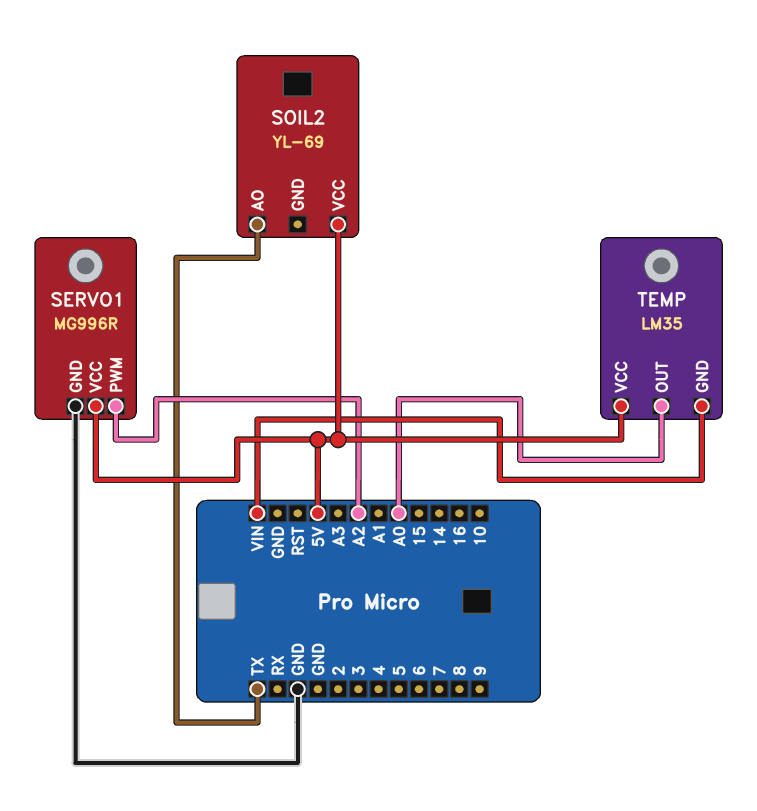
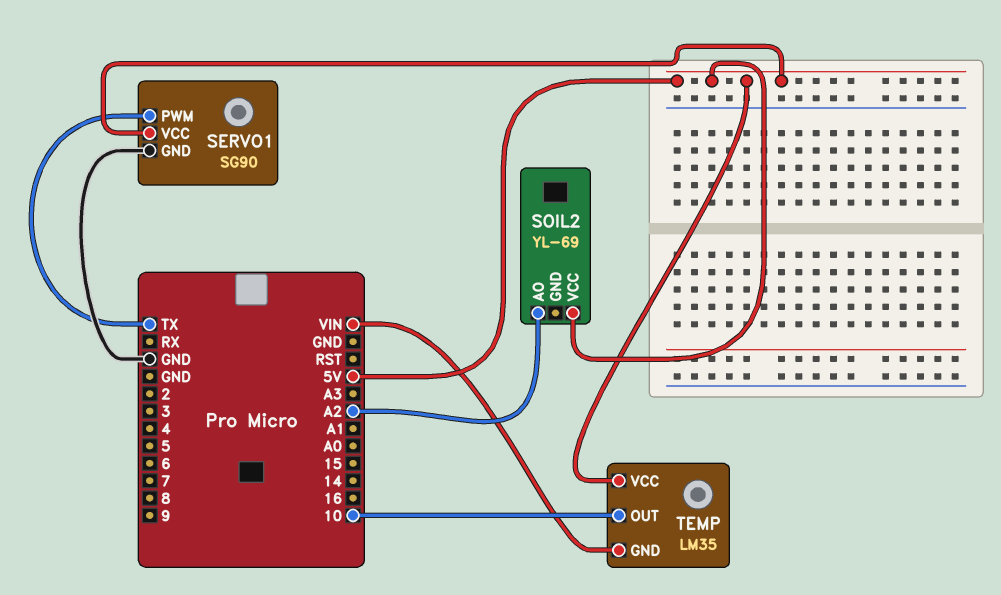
SERVO1: MG996R -> SG90
SERVO1 pin PWM: A2 -> TX
SOIL2 pin AO: TX -> A2
TEMP pin OUT: A0 -> 10

